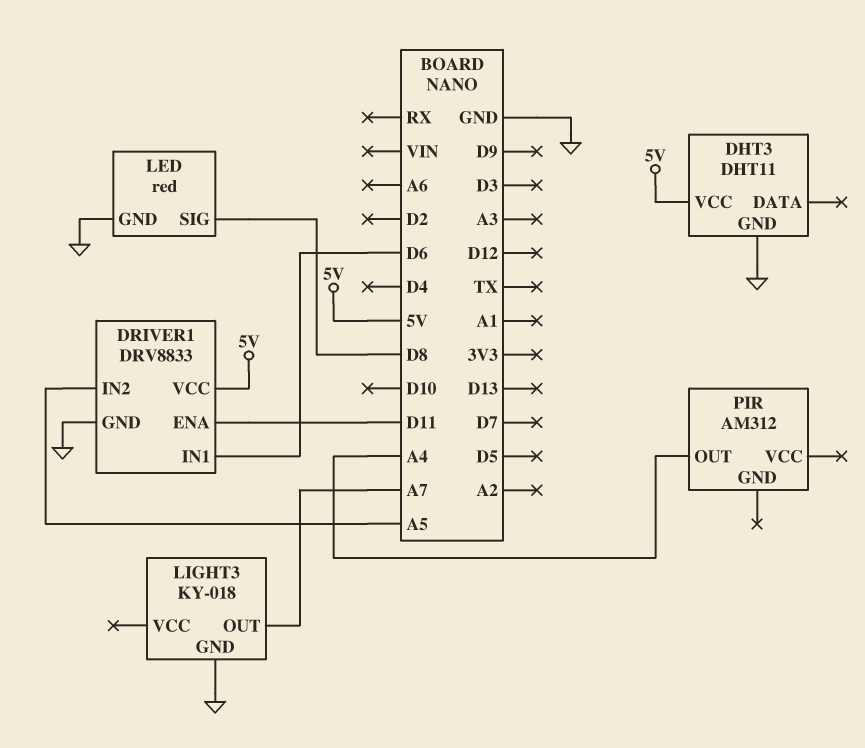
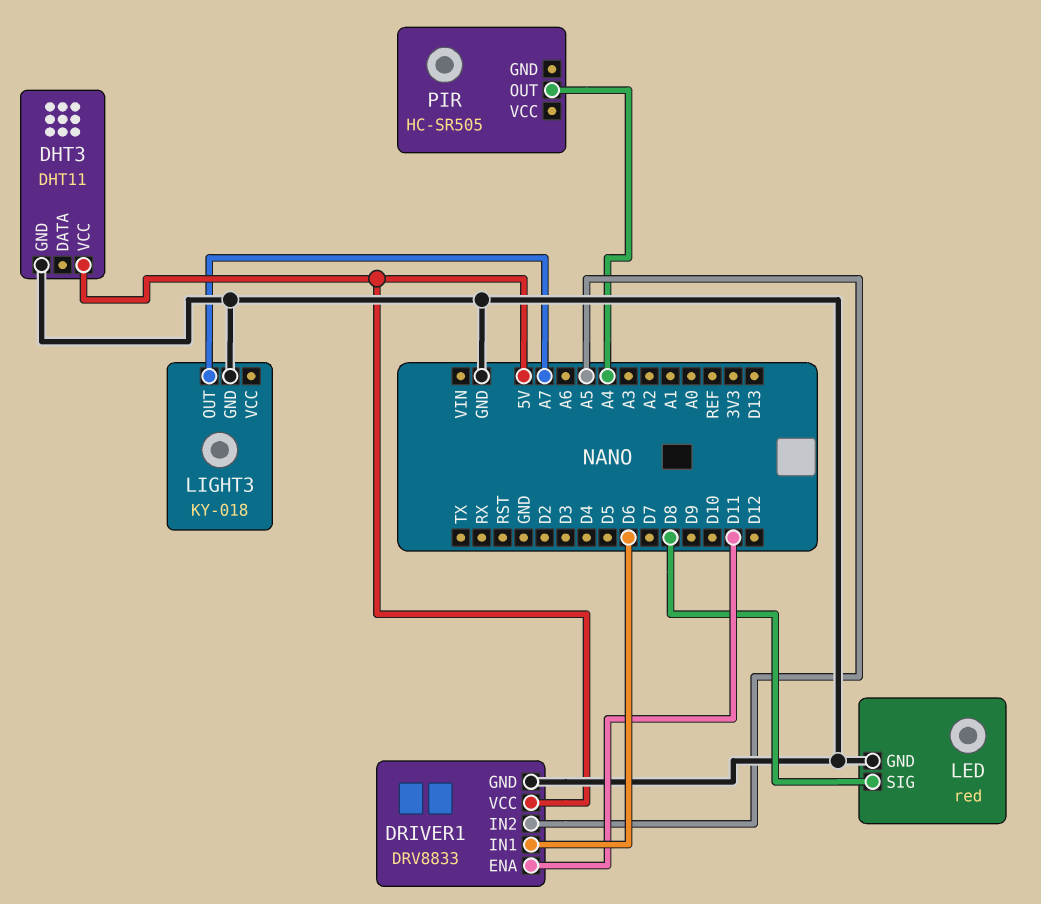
PIR: AM312 -> HC-SR505

